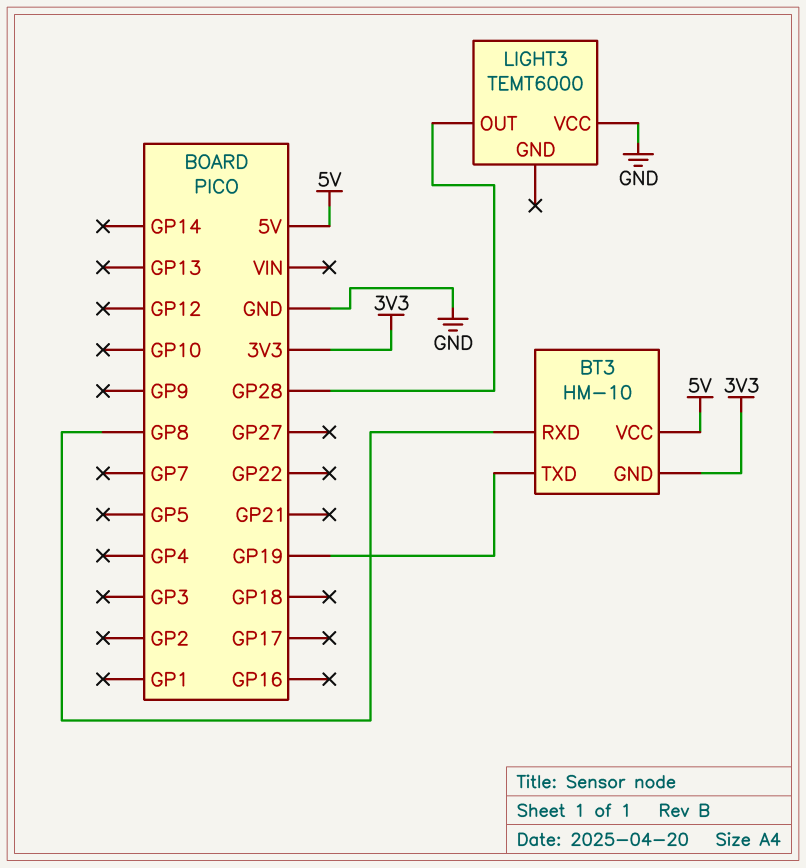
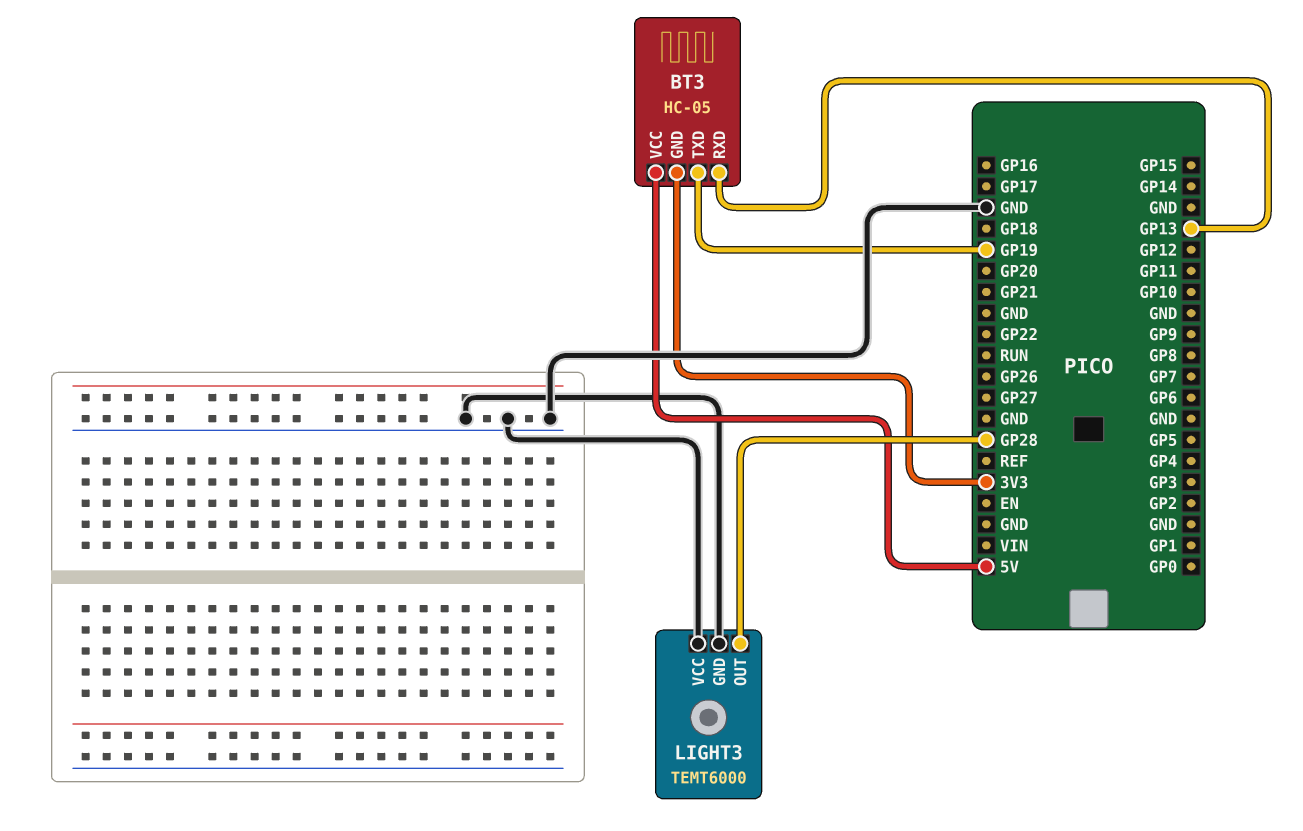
BT3: HM-10 -> HC-05
BT3 pin RXD: GP8 -> GP13
LIGHT3 pin GND: none -> GND

